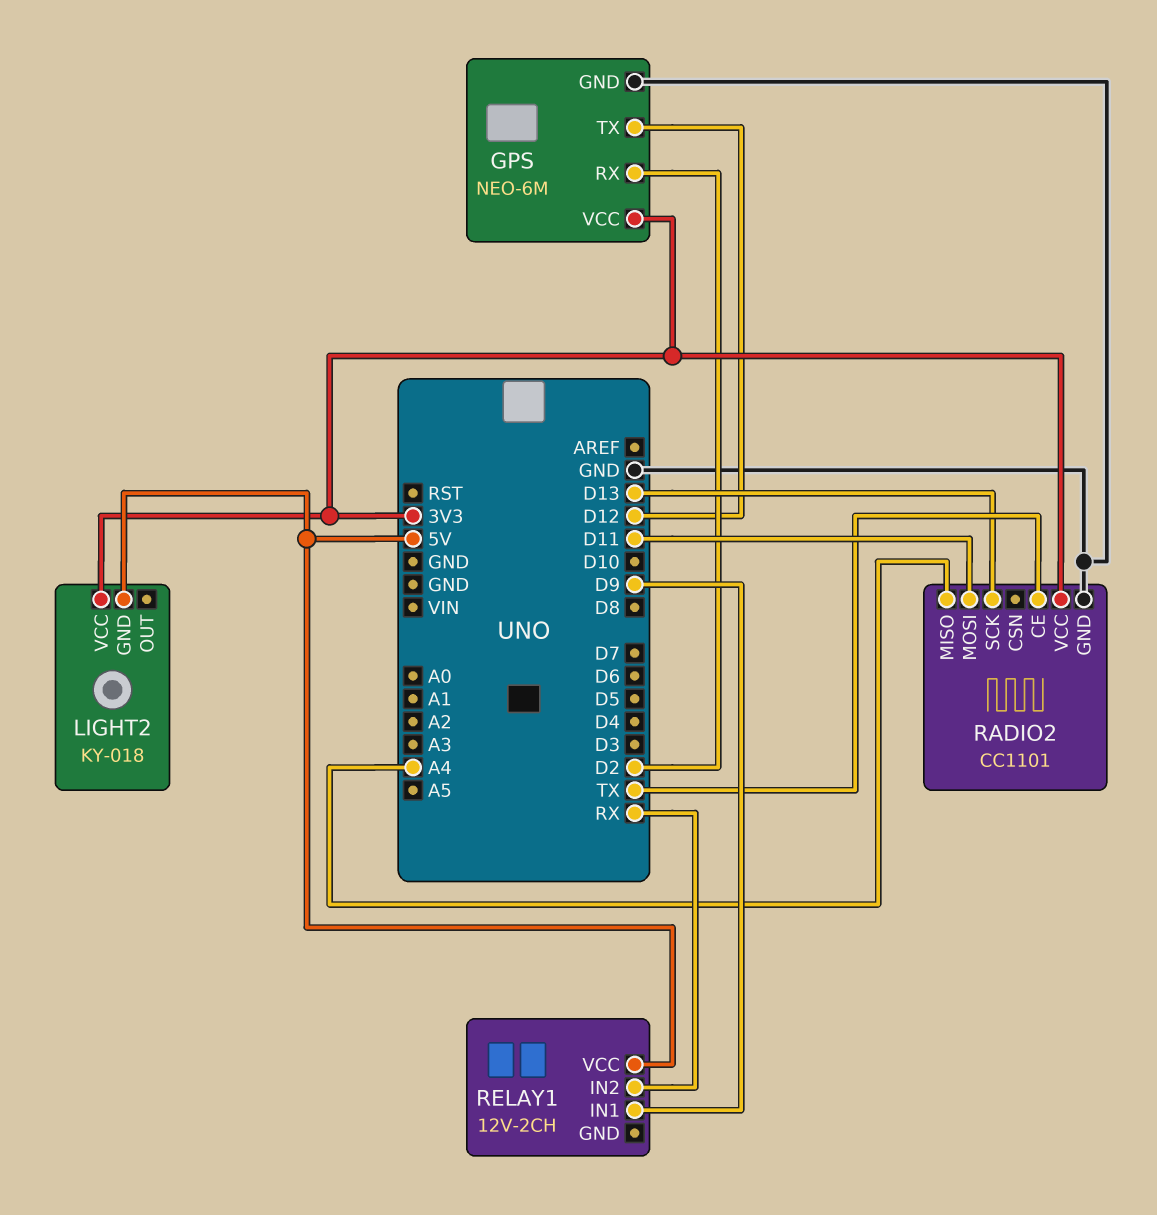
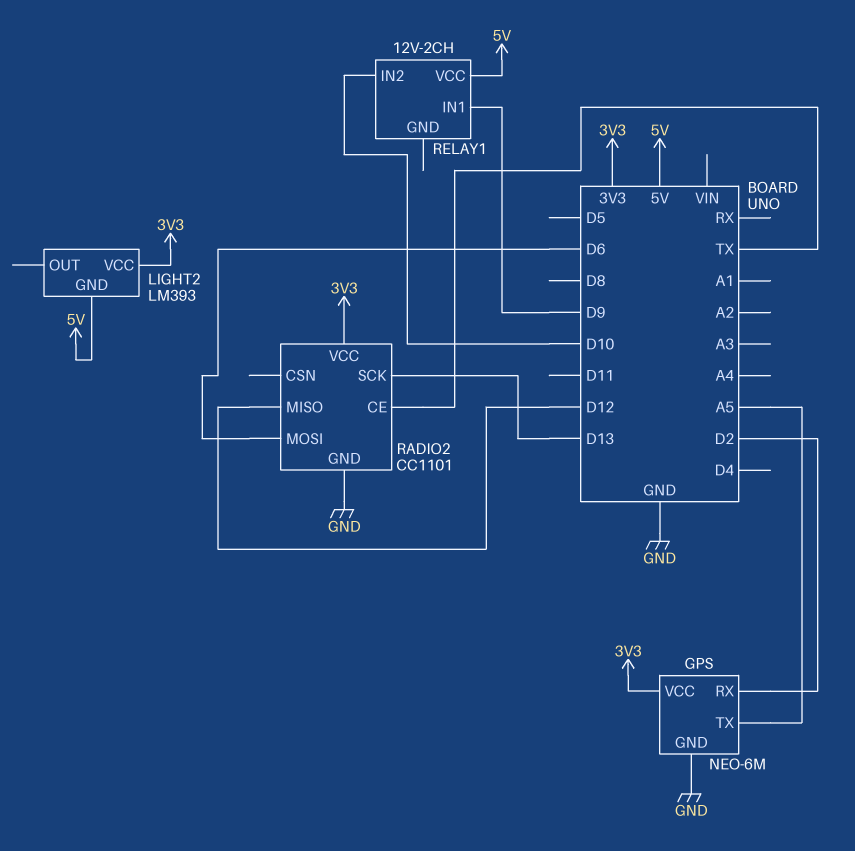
GPS pin TX: D12 -> A5
LIGHT2: KY-018 -> LM393
RADIO2 pin MISO: A4 -> D12
RADIO2 pin MOSI: D11 -> D6
RELAY1 pin IN2: RX -> D10

